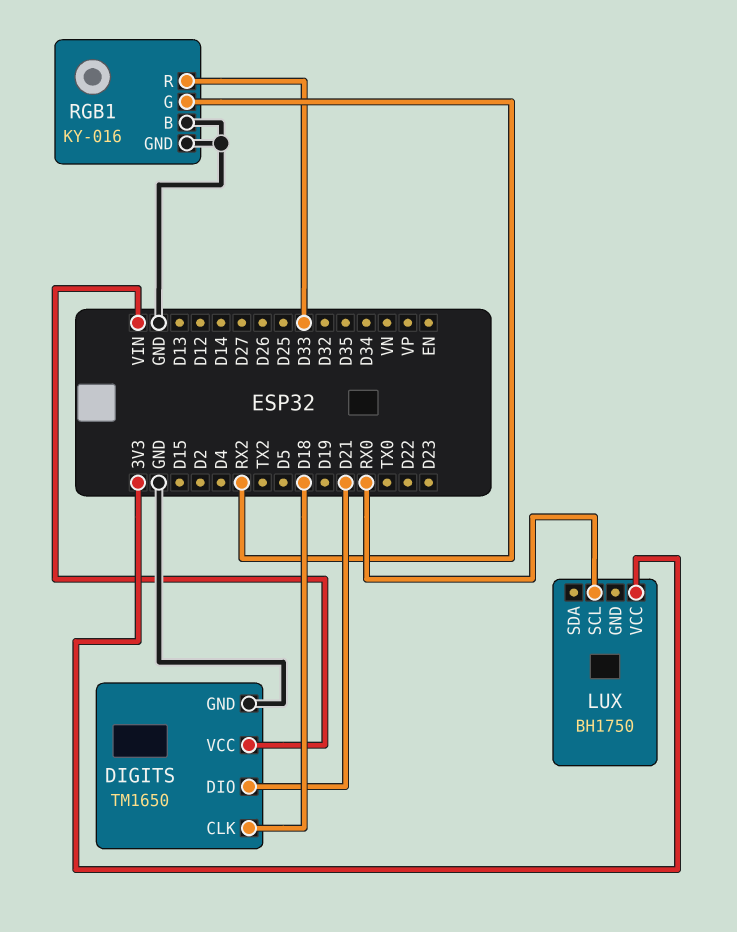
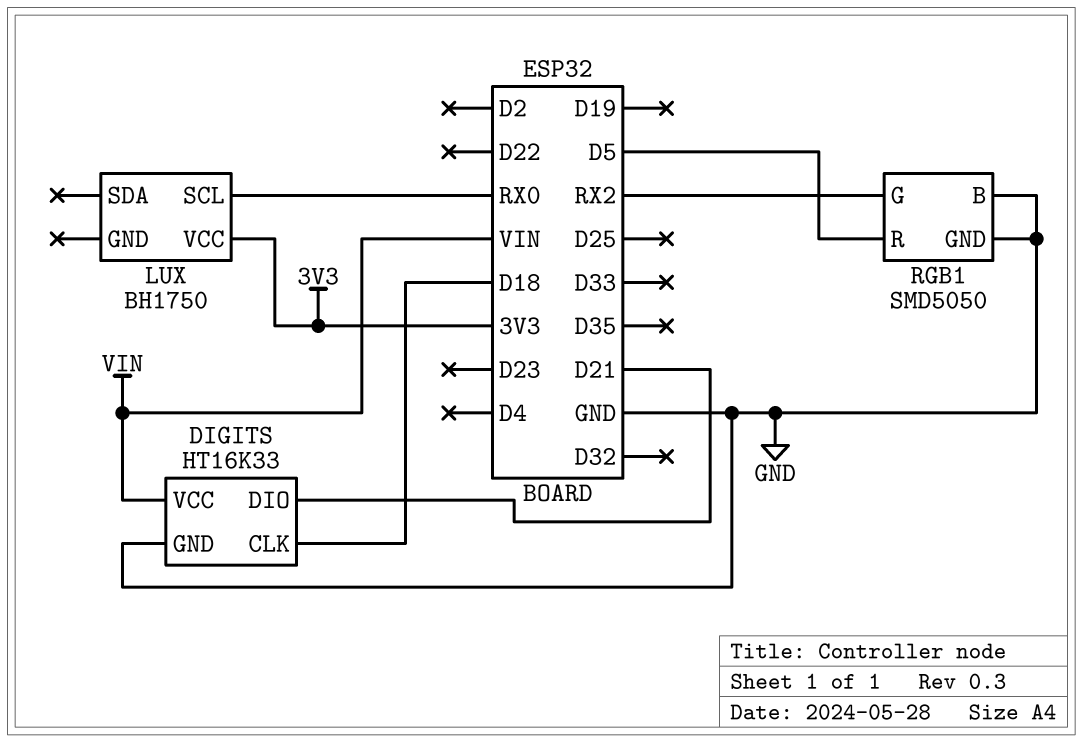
DIGITS: TM1650 -> HT16K33
RGB1: KY-016 -> SMD5050
RGB1 pin R: D33 -> D5

